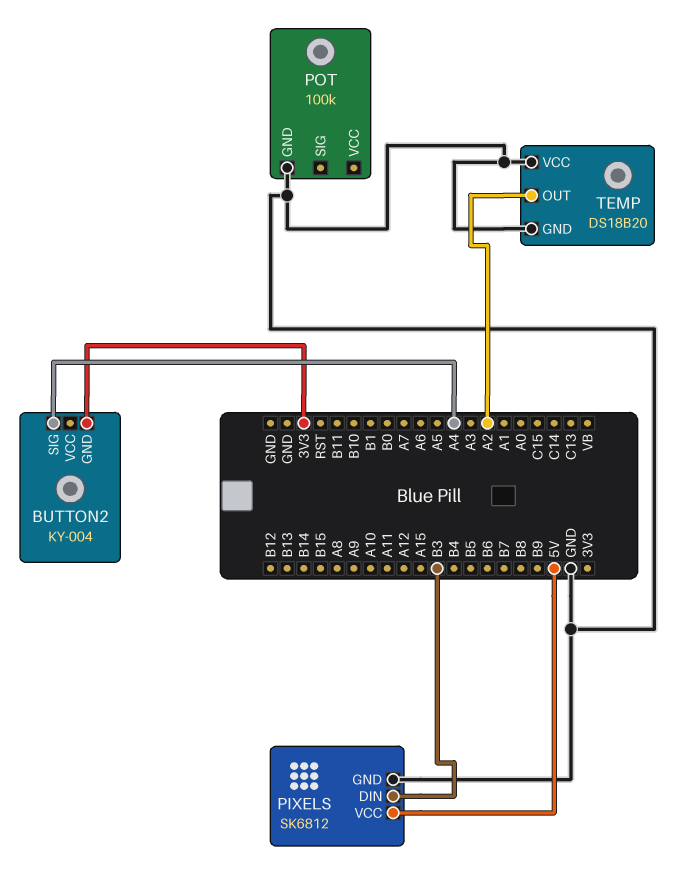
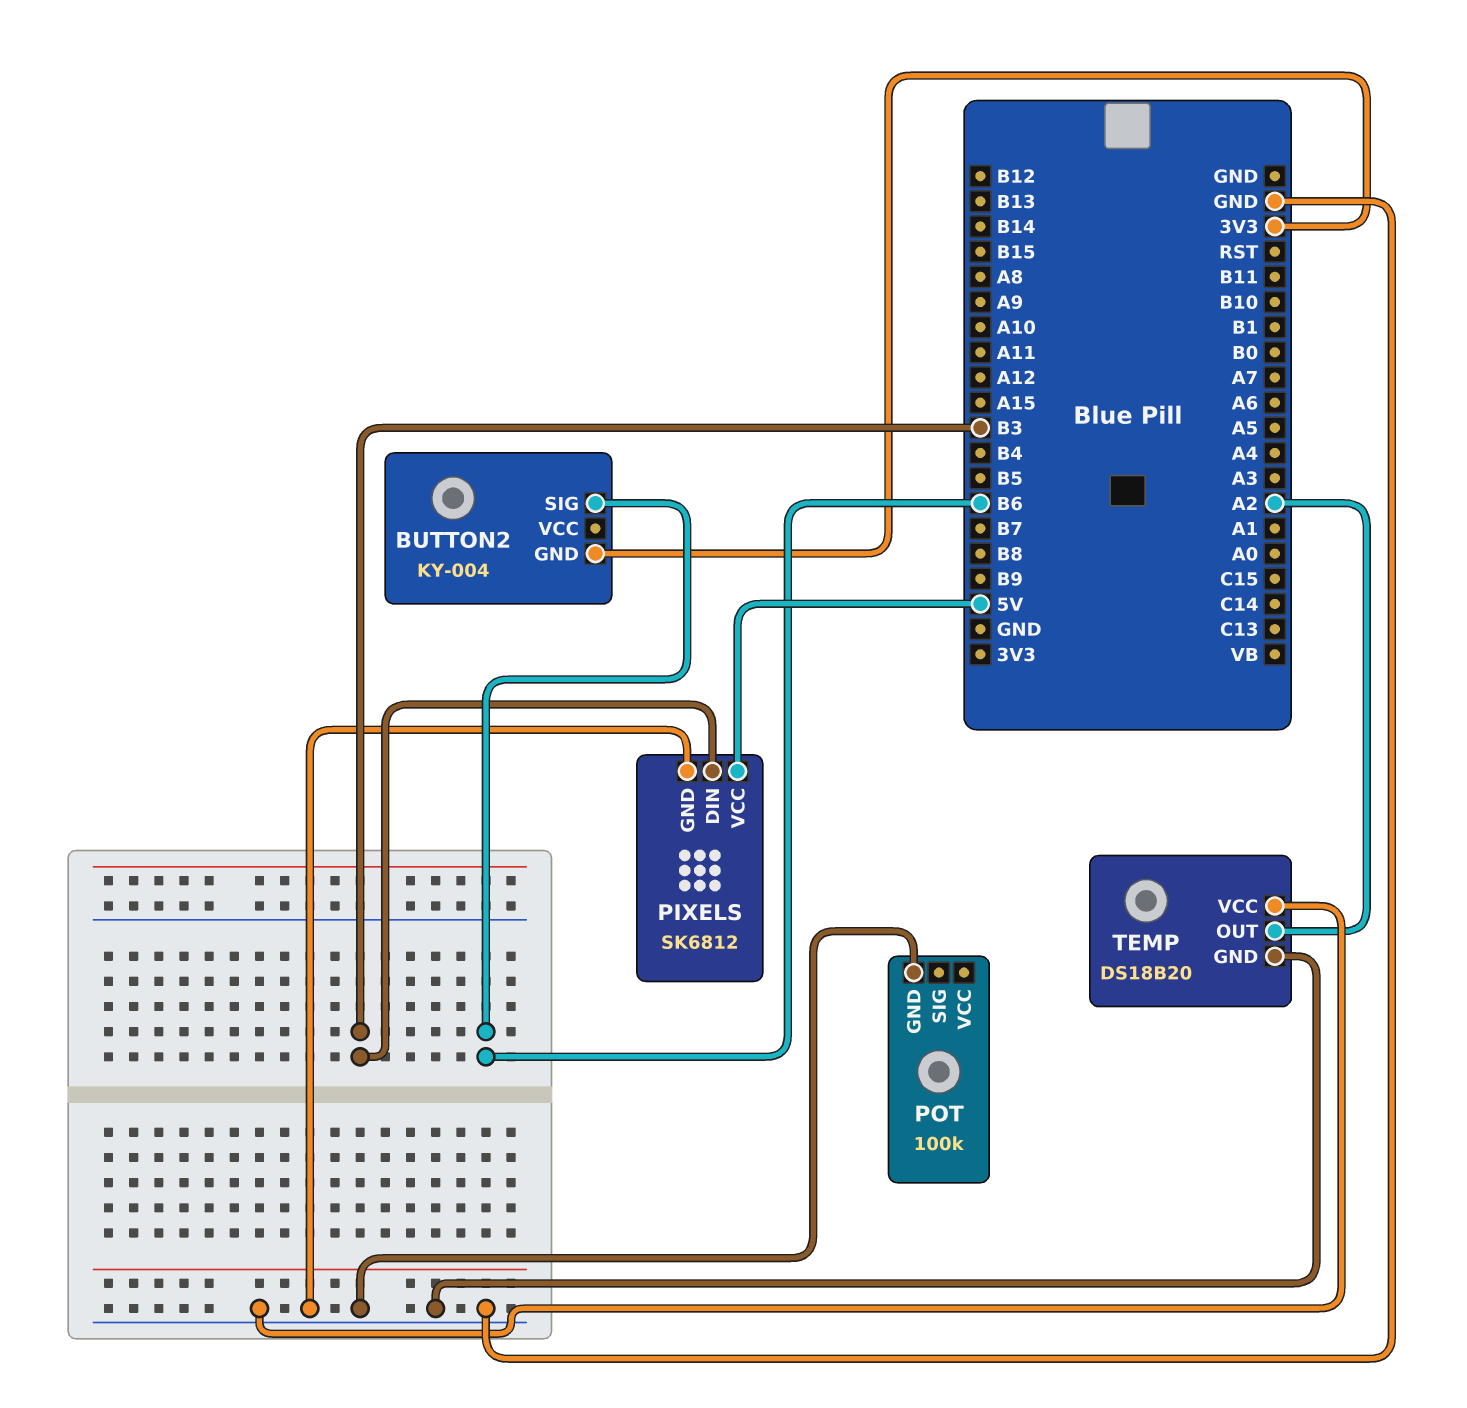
BUTTON2 pin SIG: A4 -> B6

